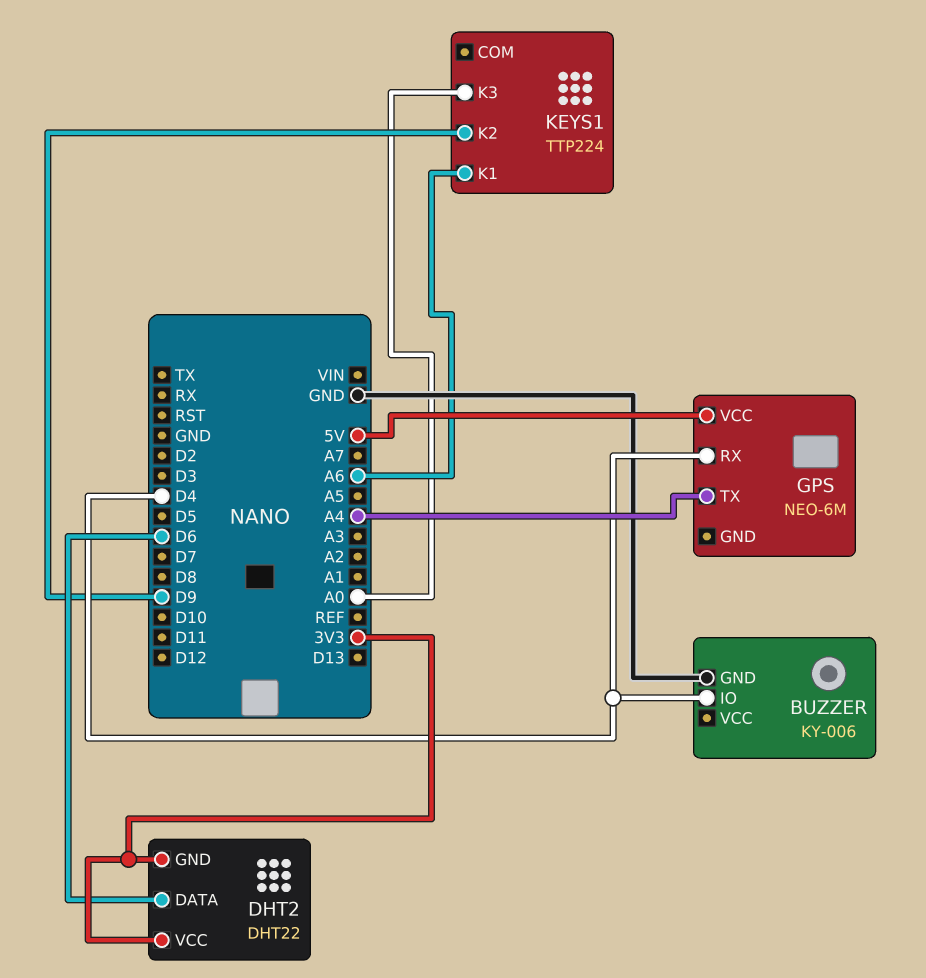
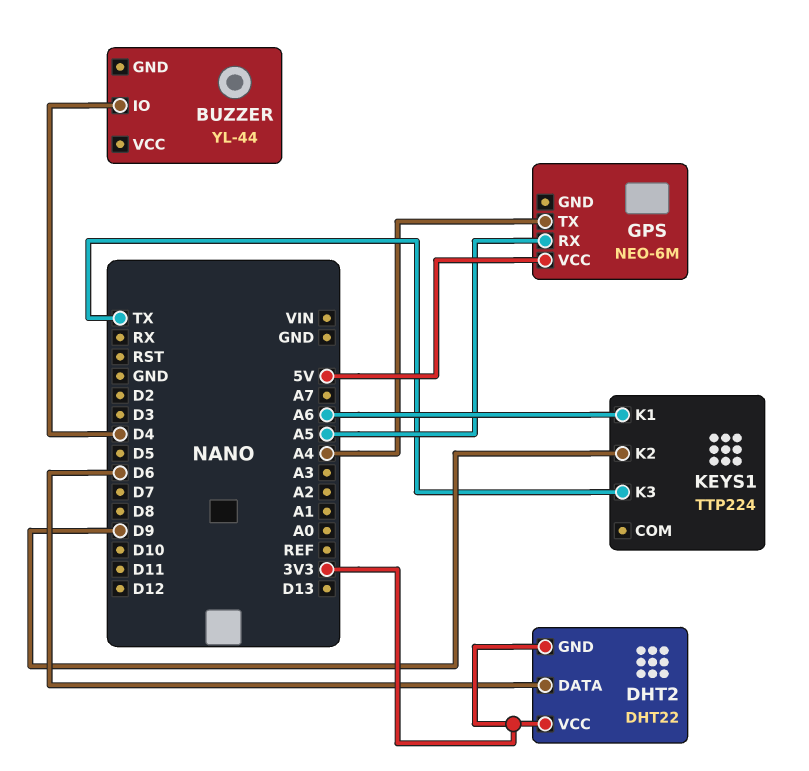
BUZZER: KY-006 -> YL-44
BUZZER pin GND: GND -> none
GPS pin RX: D4 -> A5
KEYS1 pin K3: A0 -> TX

